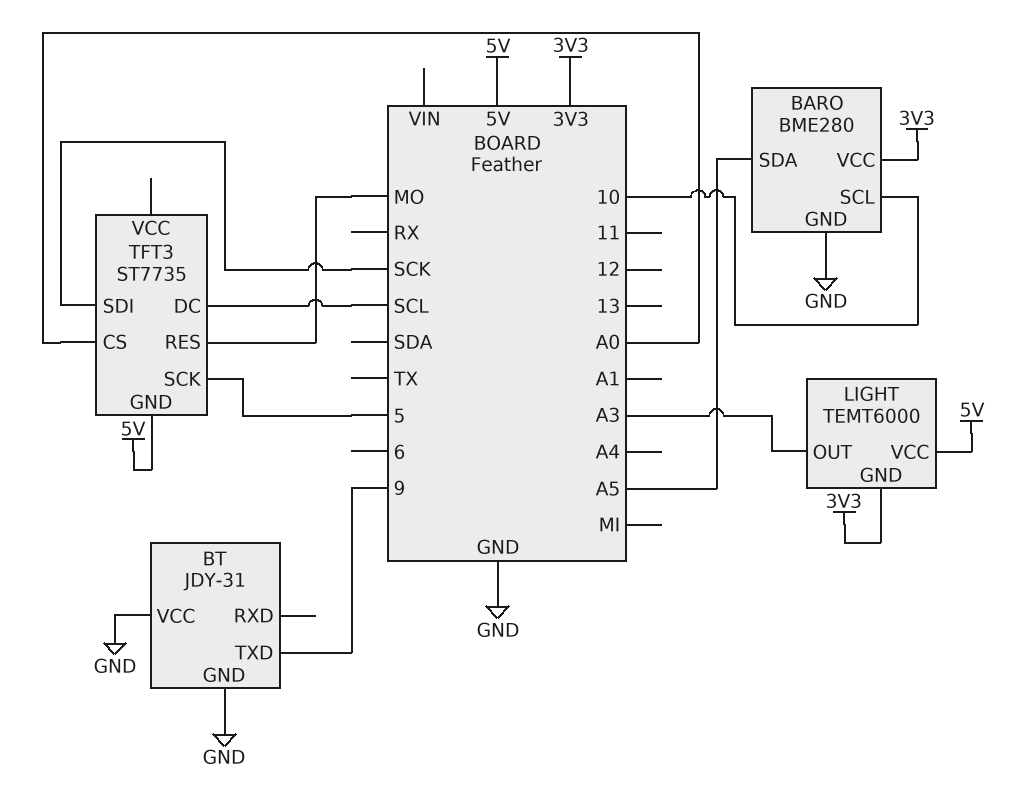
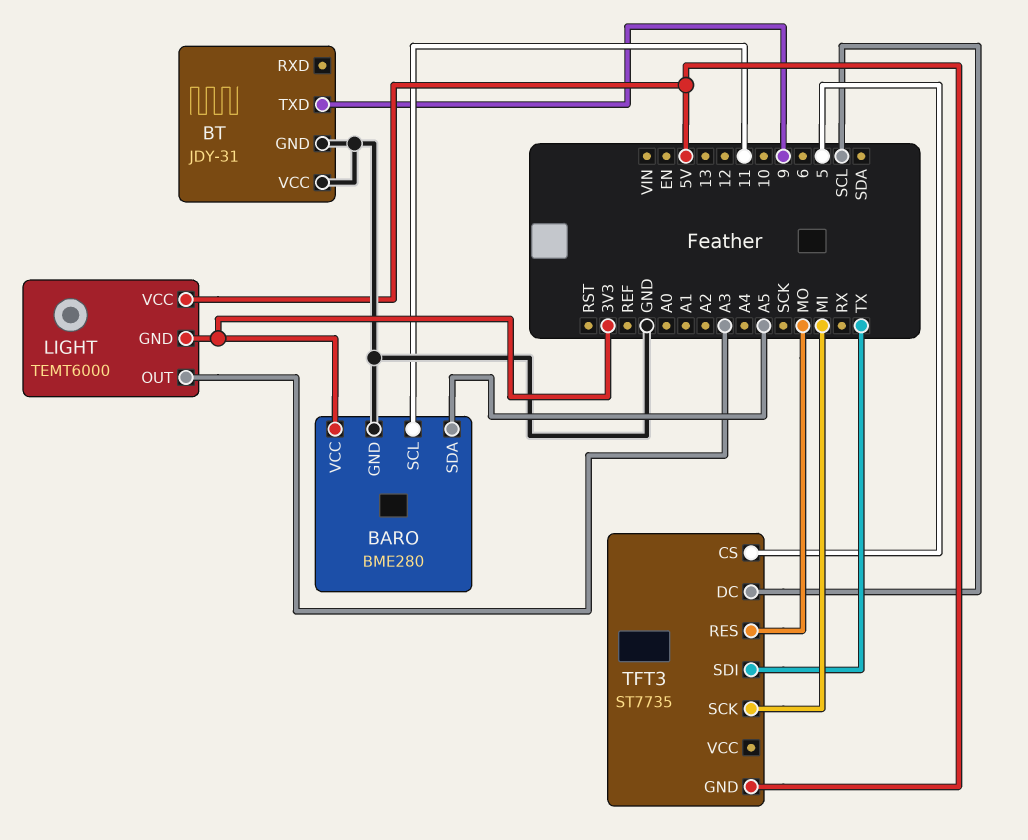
BARO pin SCL: 10 -> 11
TFT3 pin CS: A0 -> 5
TFT3 pin SCK: 5 -> MI
TFT3 pin SDI: SCK -> TX

